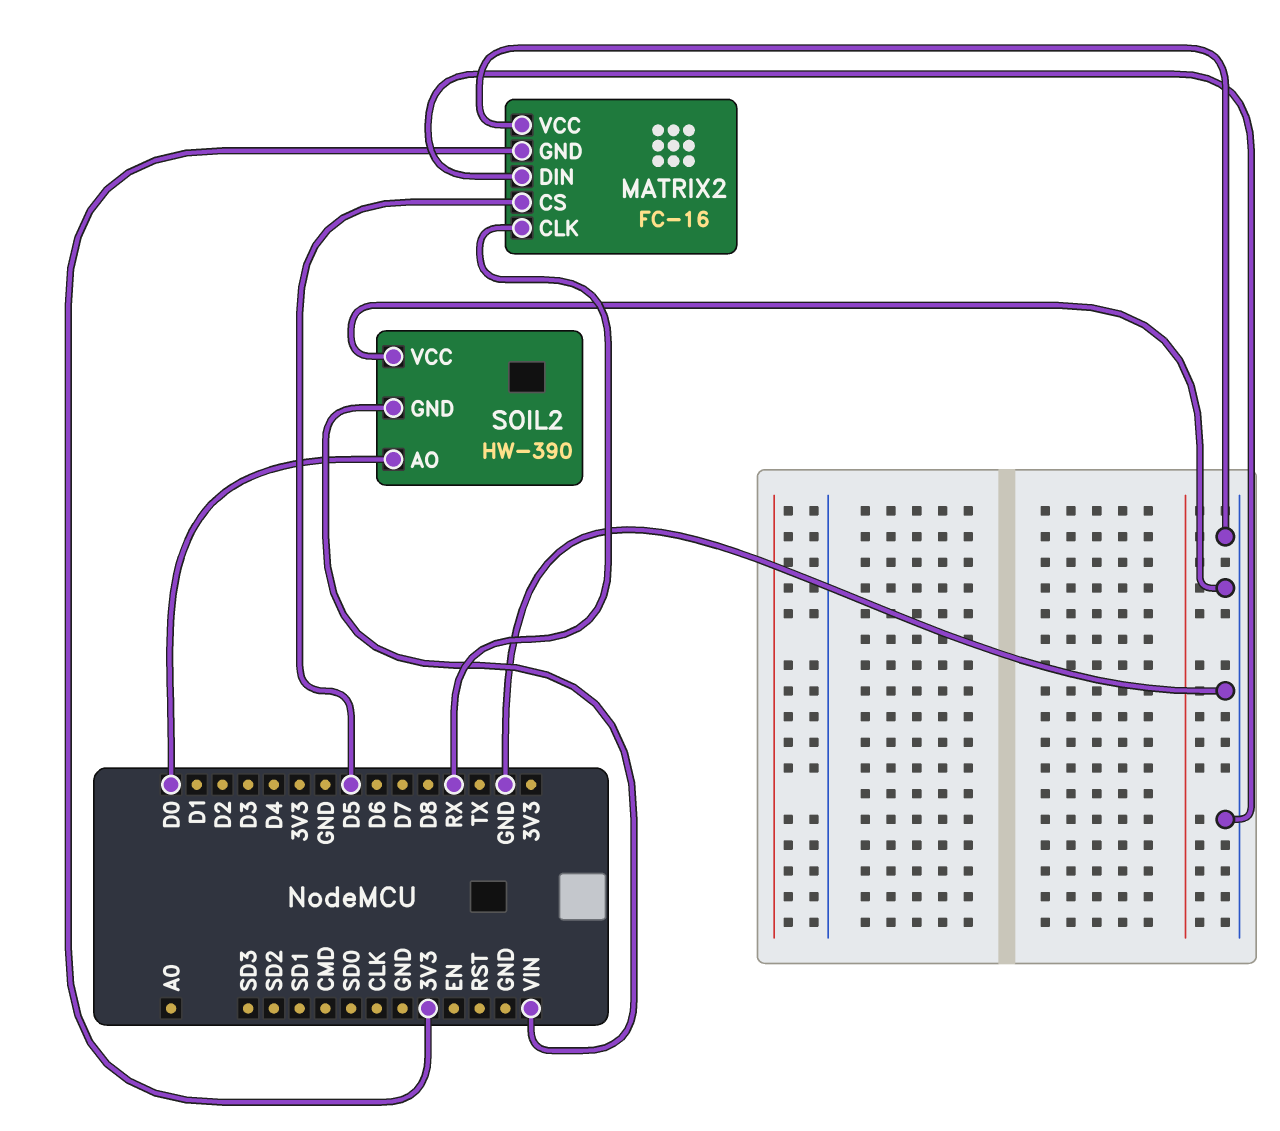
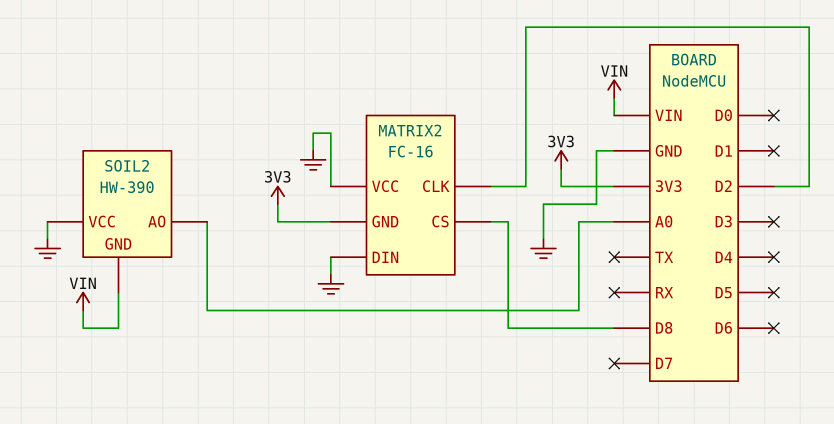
MATRIX2 pin CLK: RX -> D2
MATRIX2 pin CS: D5 -> D8
SOIL2 pin AO: D0 -> A0

